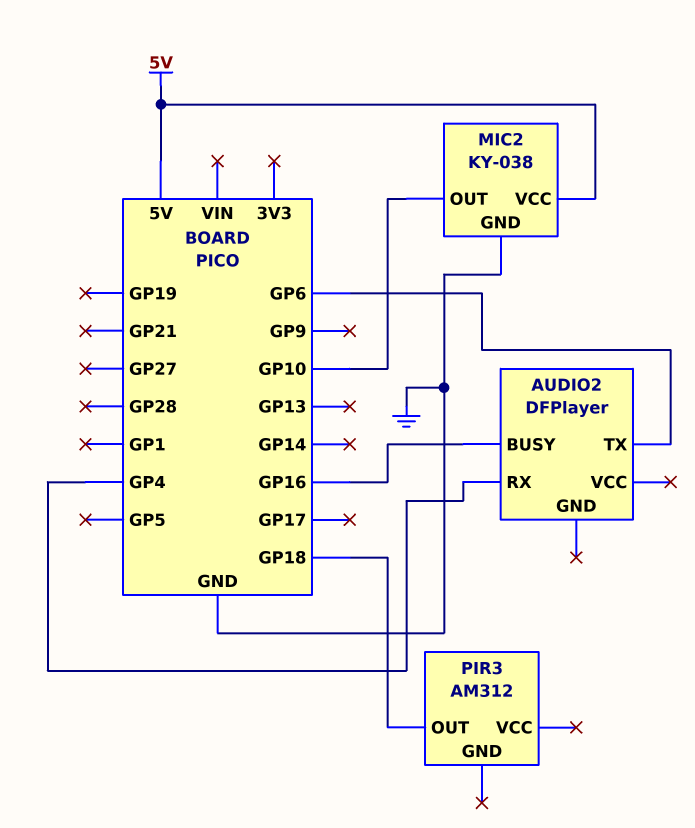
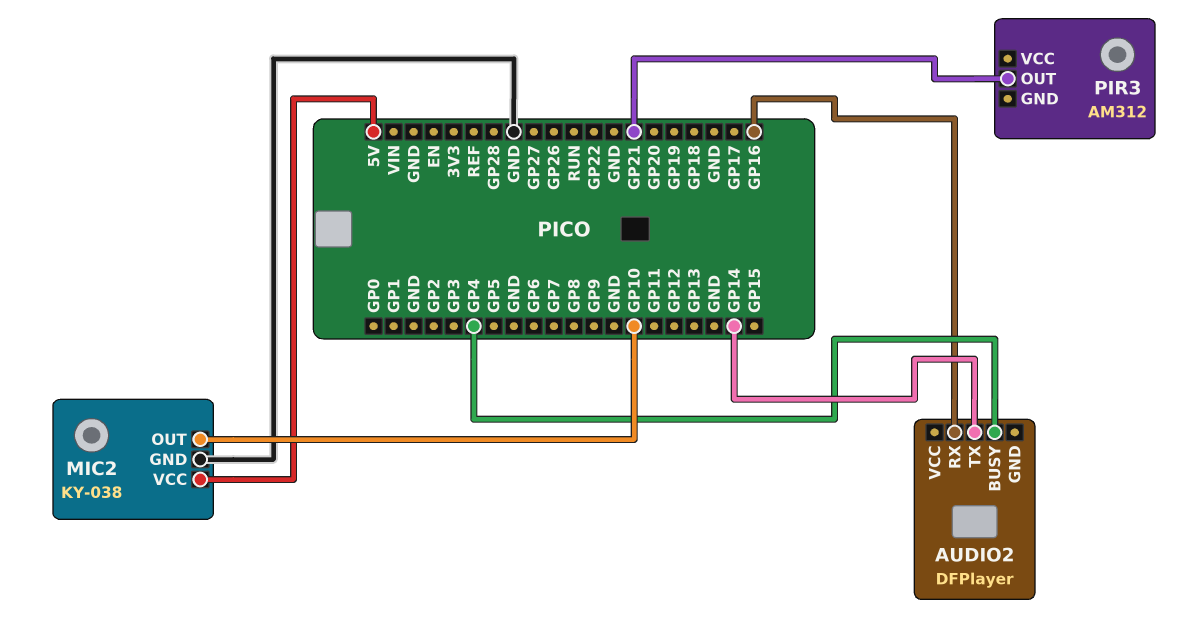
AUDIO2 pin BUSY: GP16 -> GP4
AUDIO2 pin RX: GP4 -> GP16
AUDIO2 pin TX: GP6 -> GP14
PIR3 pin OUT: GP18 -> GP21

